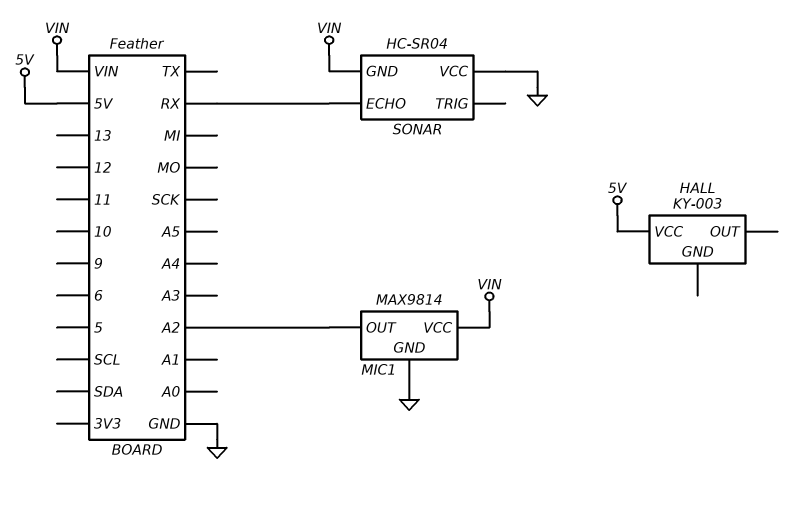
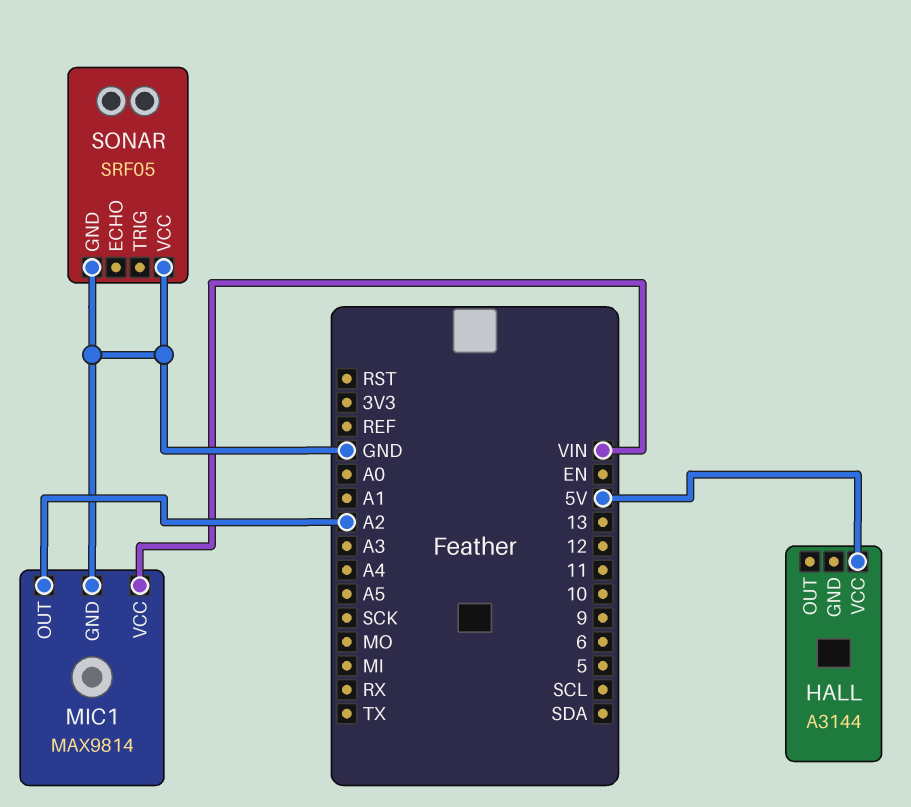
HALL: KY-003 -> A3144
SONAR: HC-SR04 -> SRF05
SONAR pin ECHO: RX -> none
SONAR pin GND: VIN -> GND

